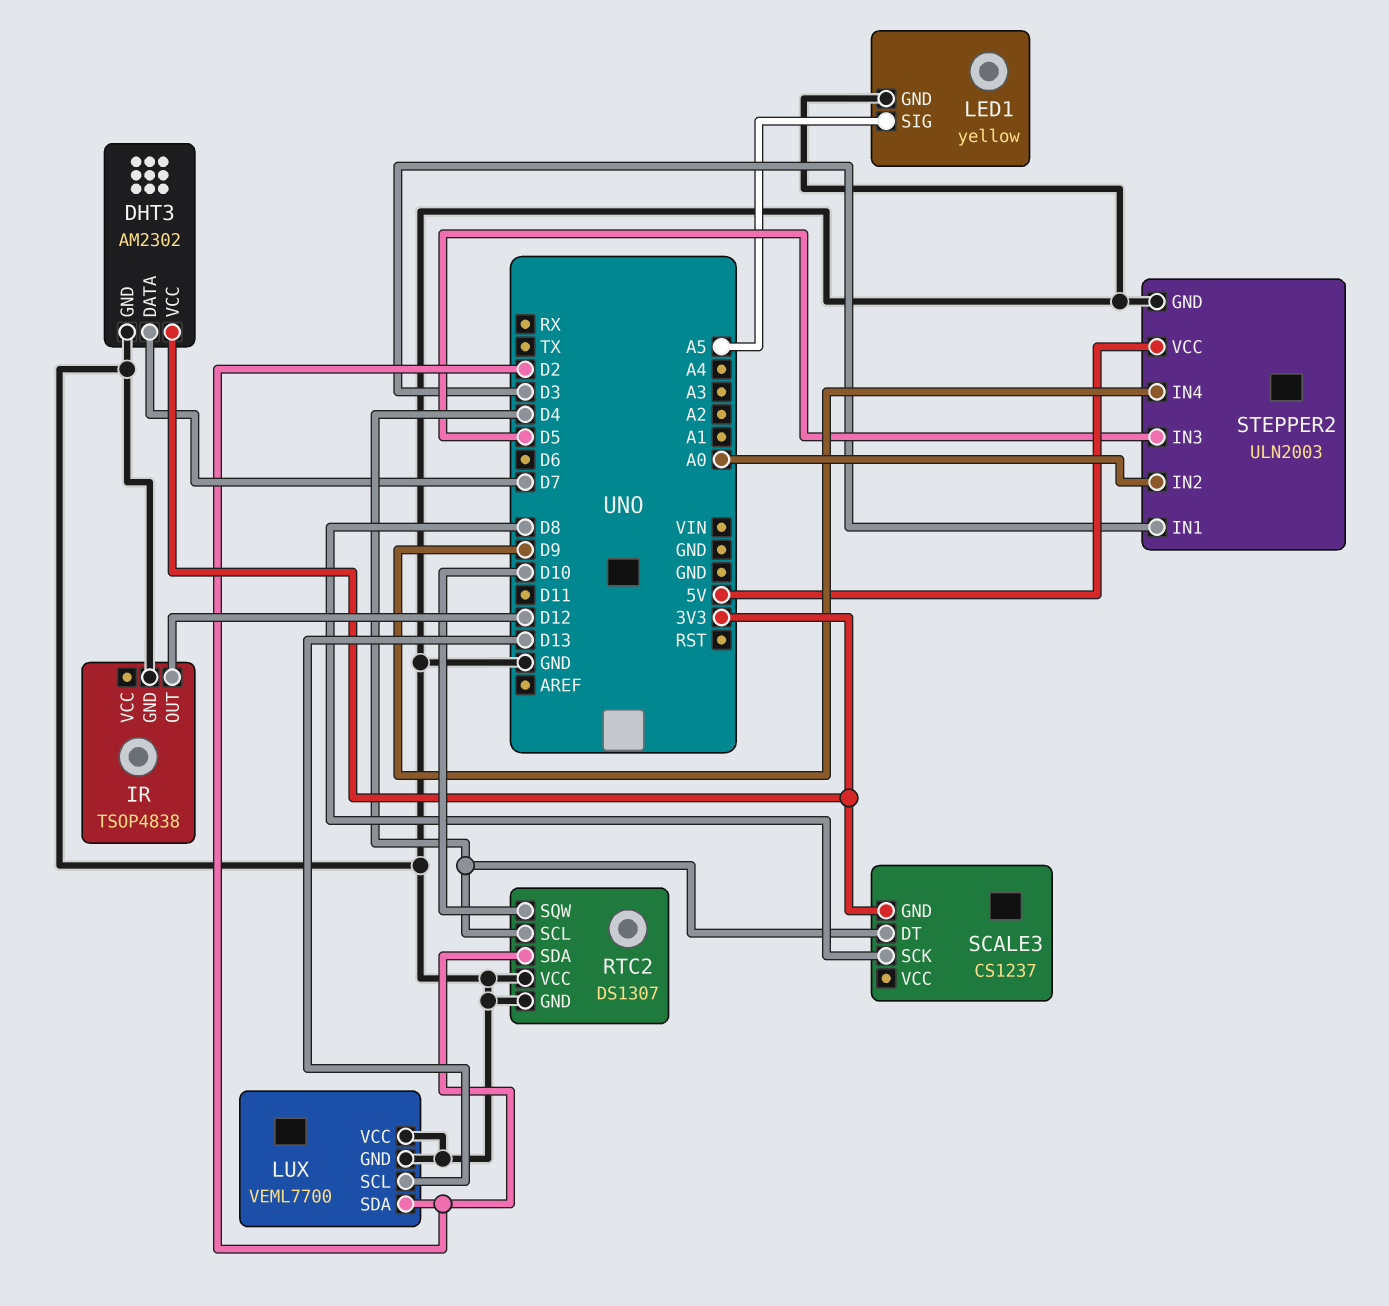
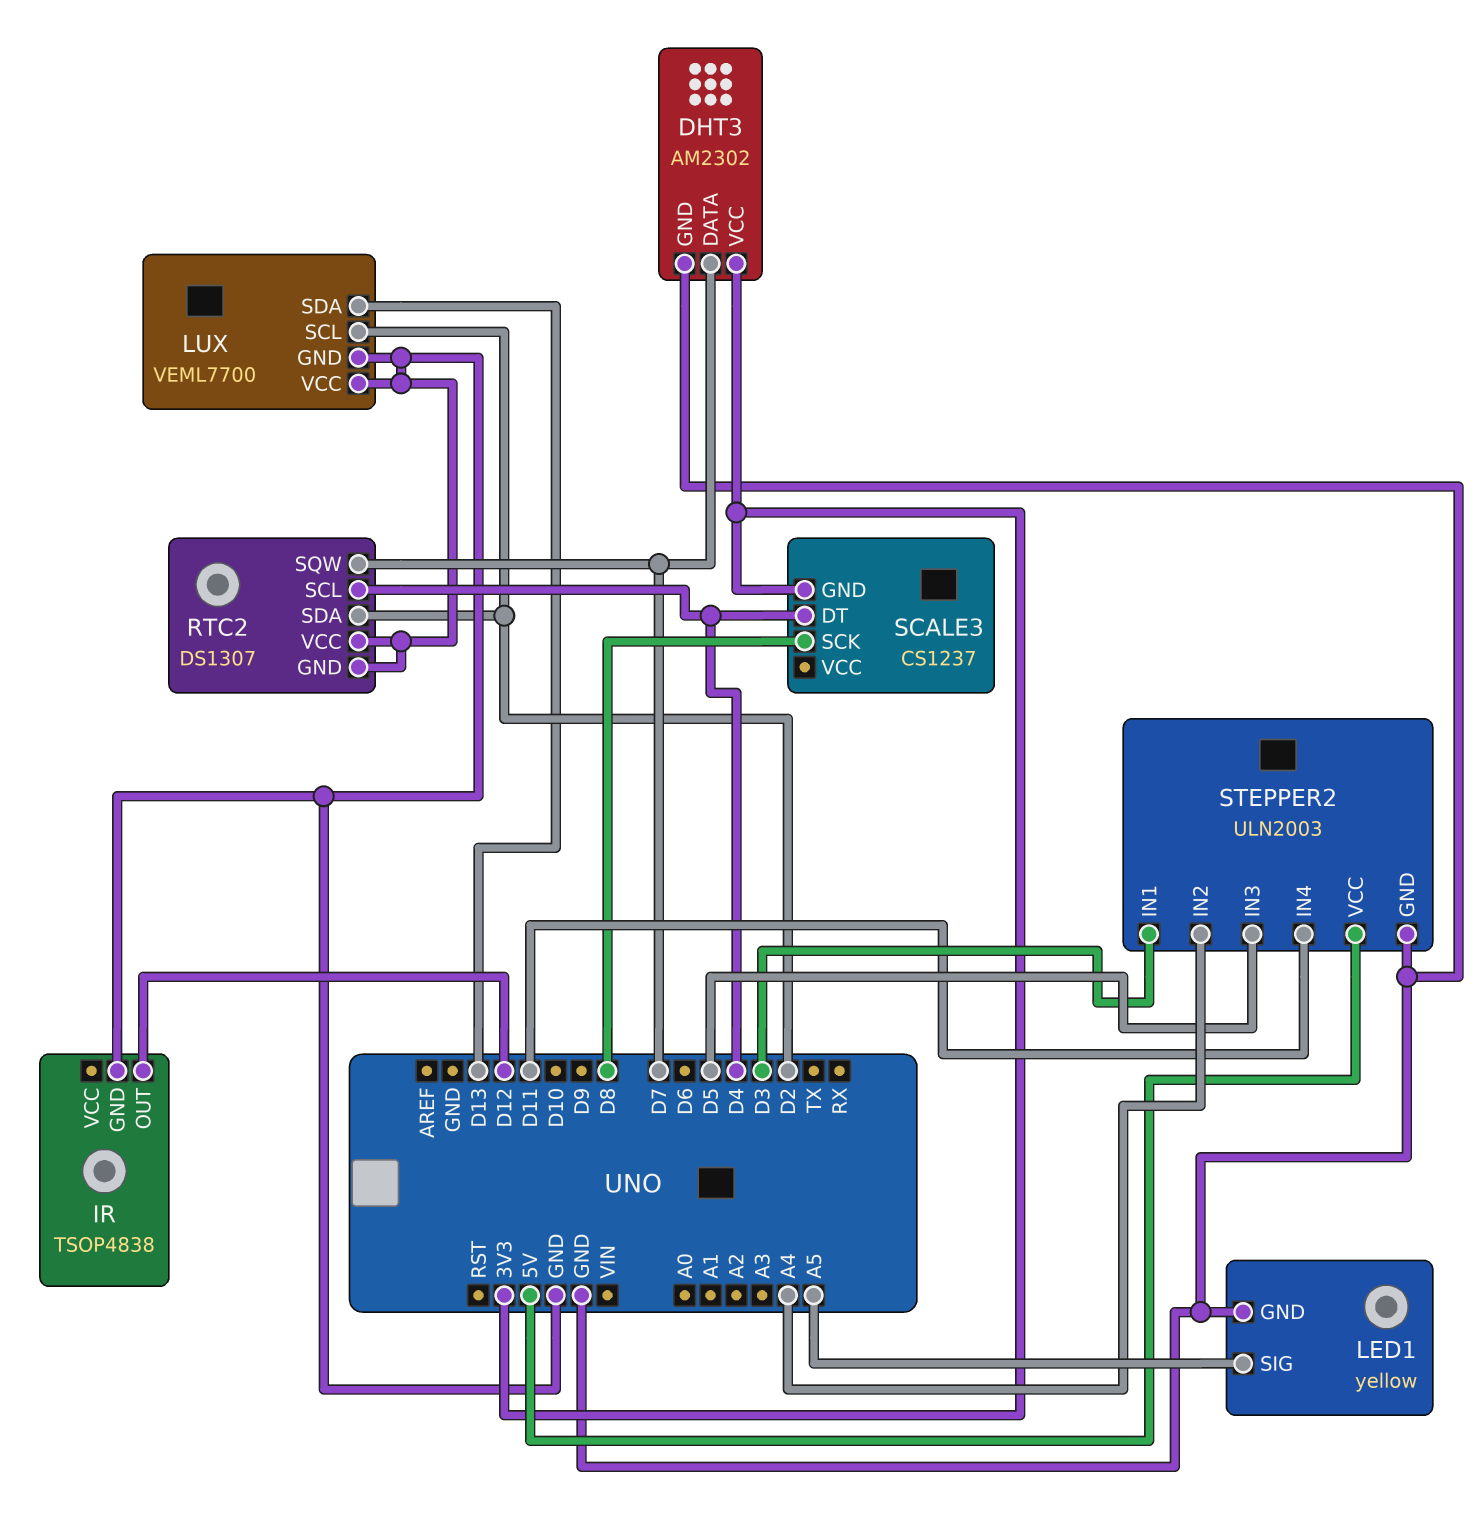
LUX pin SCL: D13 -> D2
LUX pin SDA: D2 -> D13
RTC2 pin SQW: D10 -> D7
STEPPER2 pin IN2: A0 -> A4
STEPPER2 pin IN4: D9 -> D11

